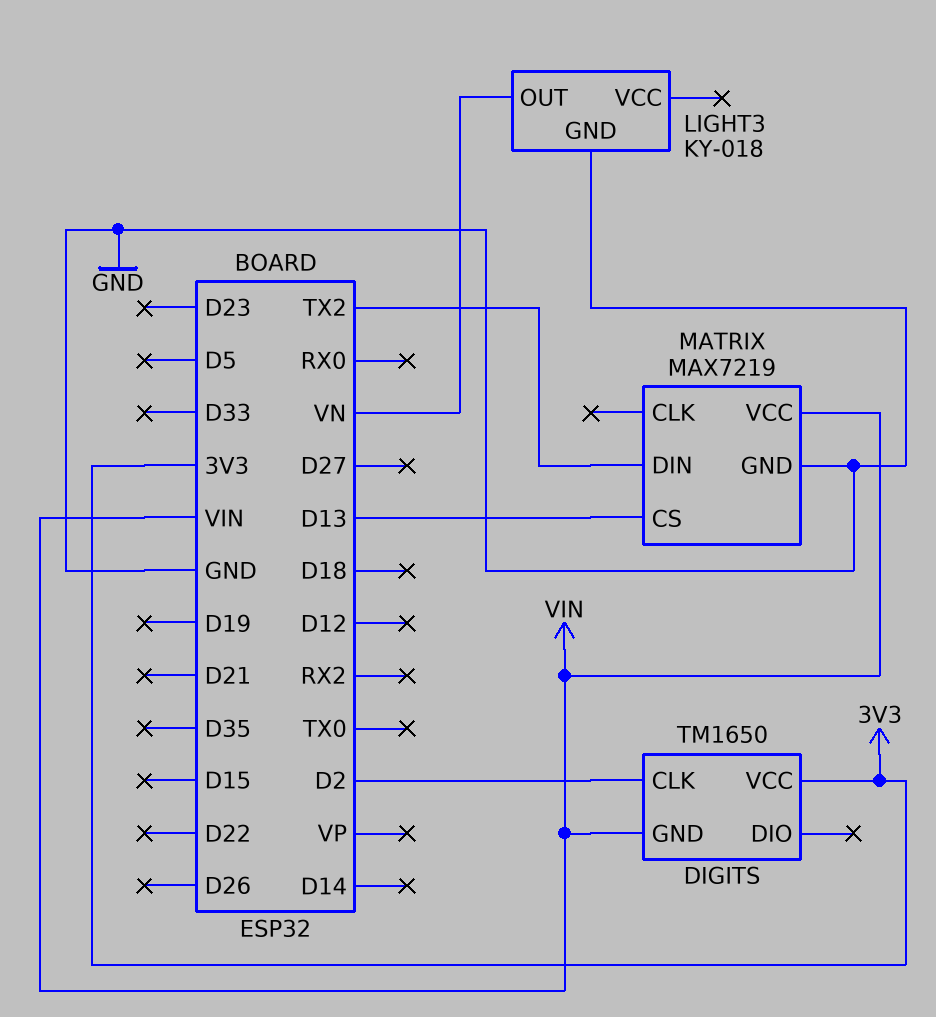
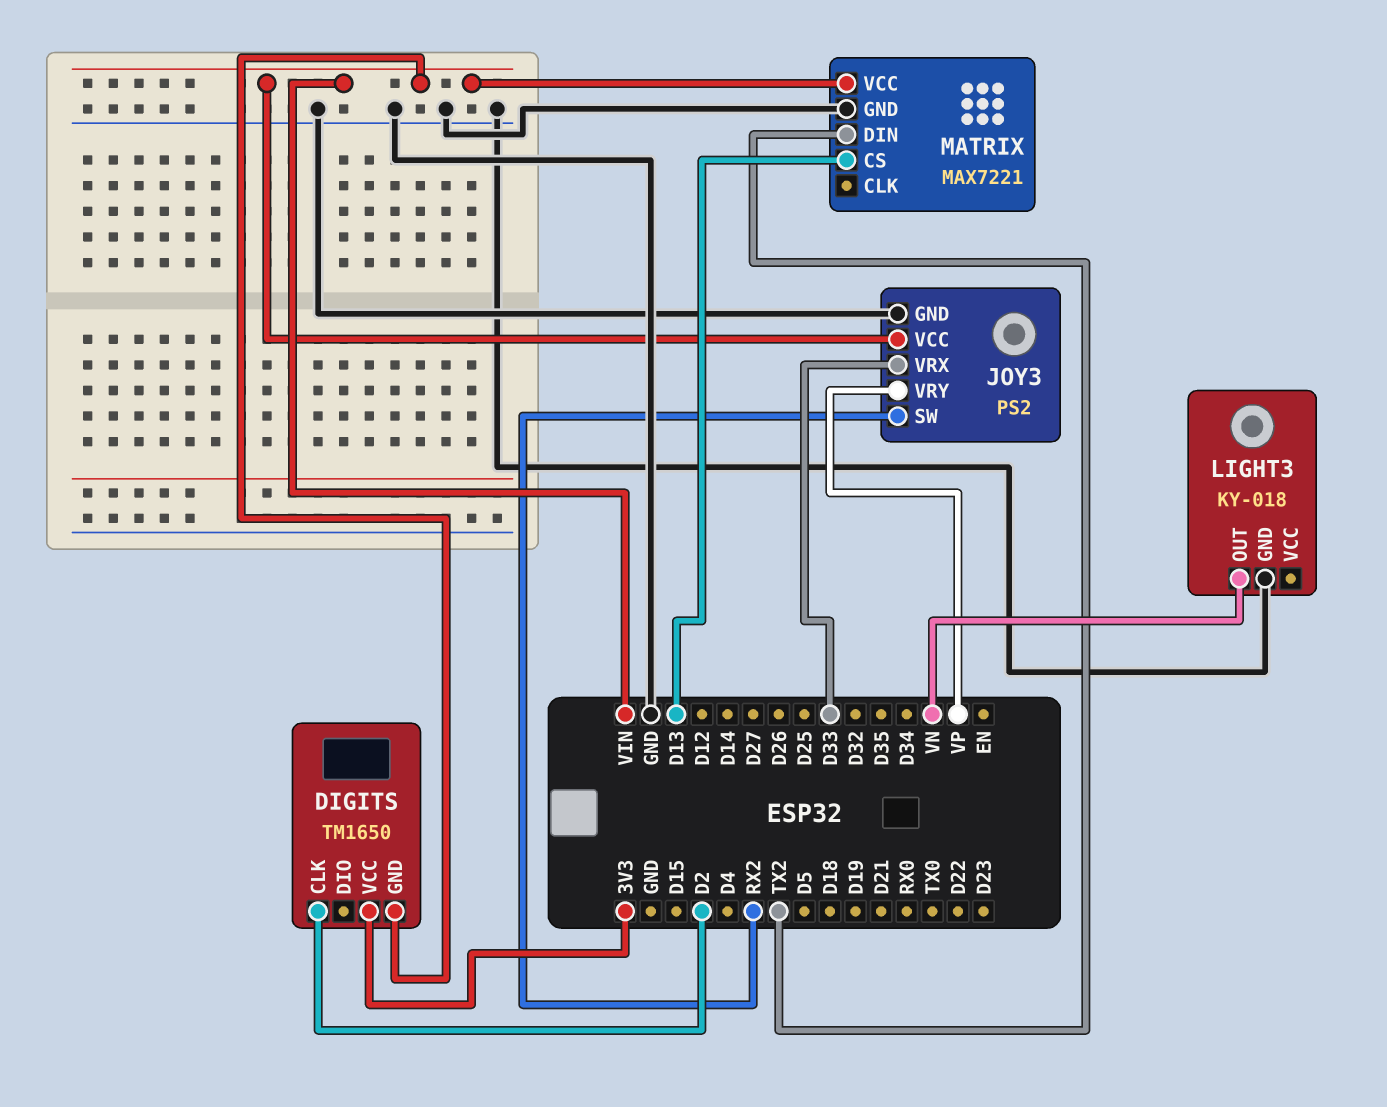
JOY3: none -> PS2
JOY3 pin GND: none -> GND
JOY3 pin SW: none -> RX2
JOY3 pin VCC: none -> VIN
JOY3 pin VRX: none -> D33
JOY3 pin VRY: none -> VP
MATRIX: MAX7219 -> MAX7221

